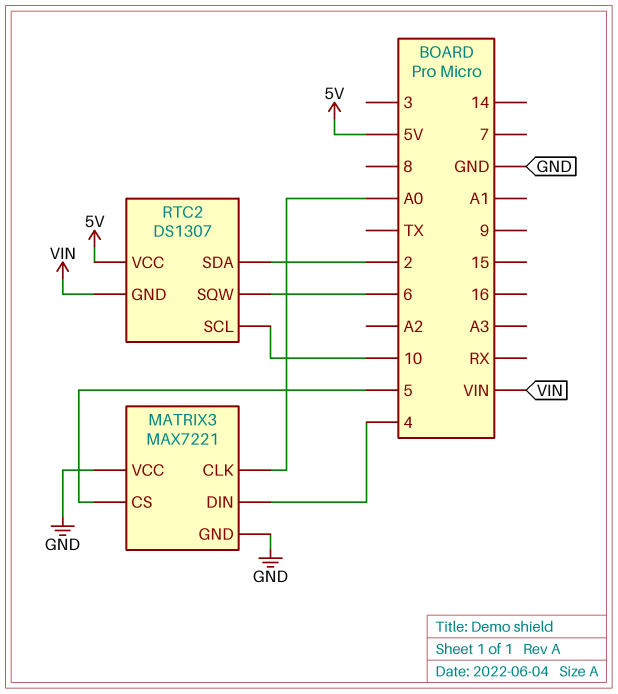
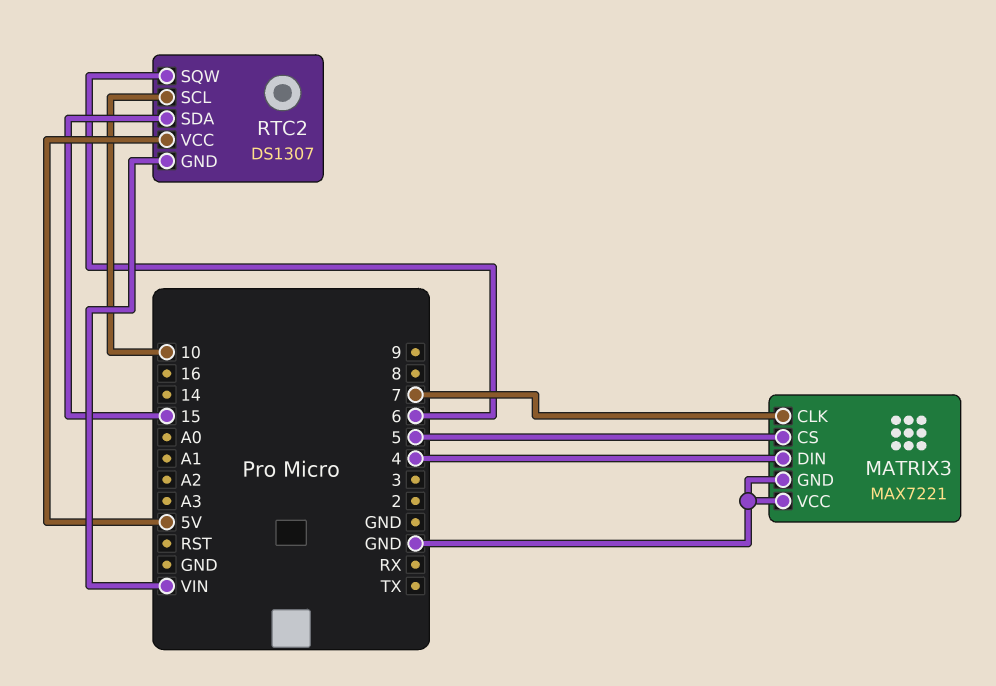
MATRIX3 pin CLK: A0 -> 7
RTC2 pin SDA: 2 -> 15

